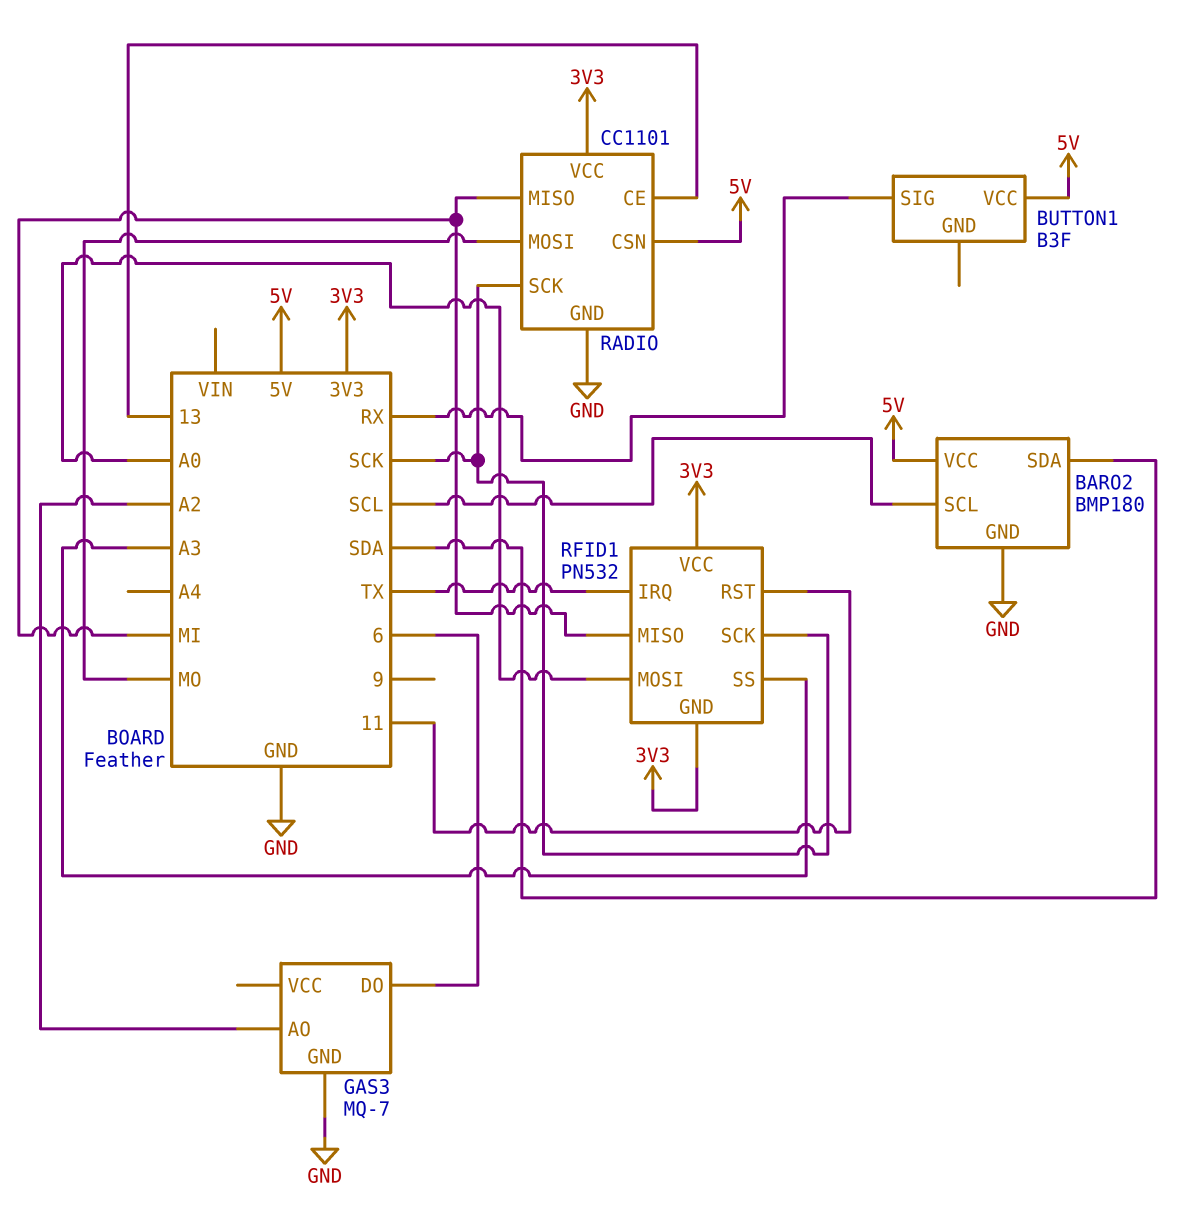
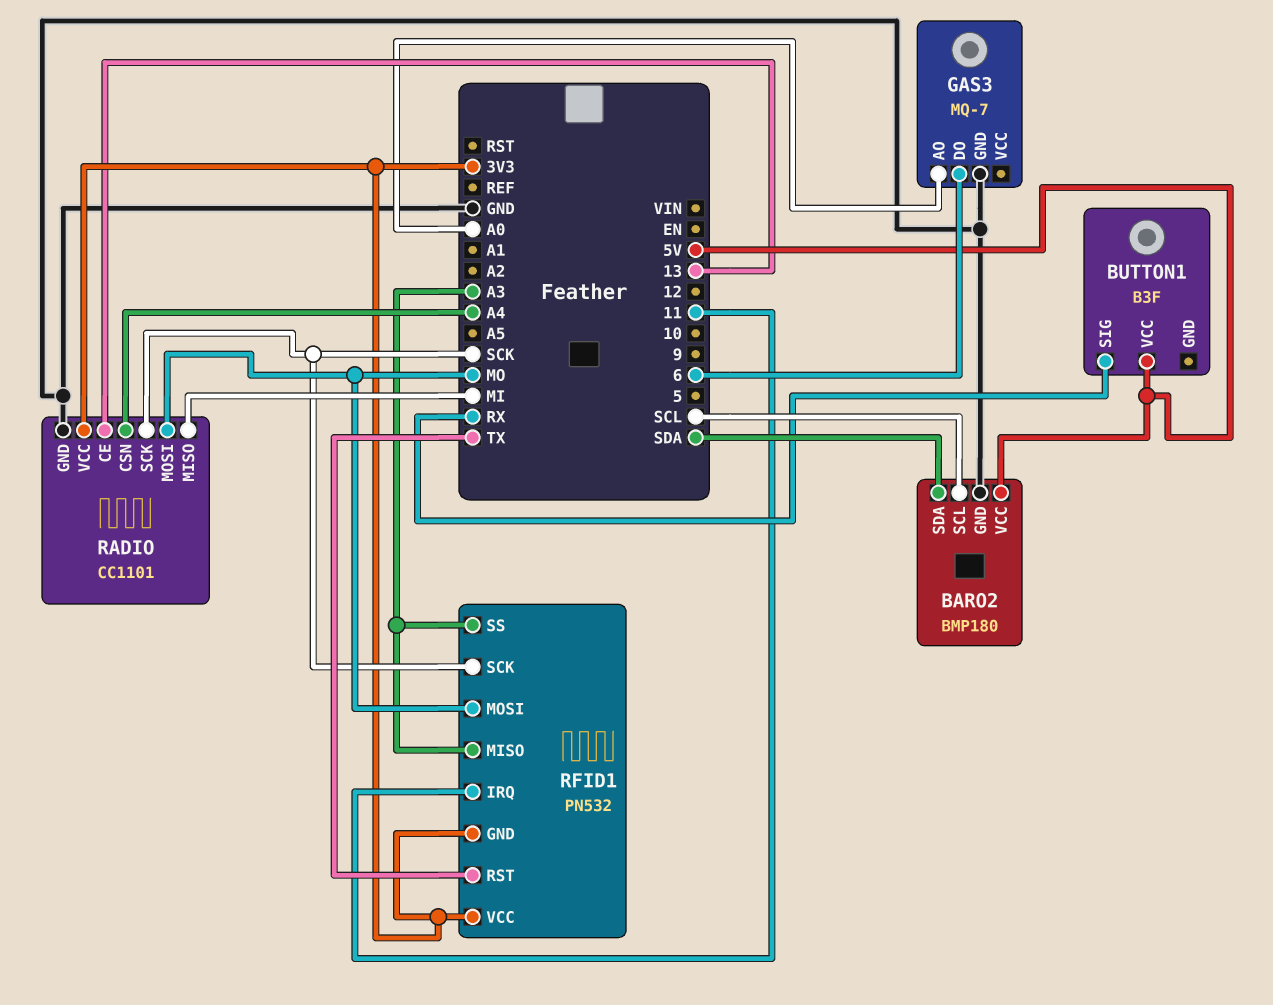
GAS3 pin AO: A2 -> A0
RADIO pin CSN: 5V -> A4
RFID1 pin IRQ: TX -> 11
RFID1 pin MISO: MI -> A3
RFID1 pin MOSI: A0 -> MO
RFID1 pin RST: 11 -> TX

